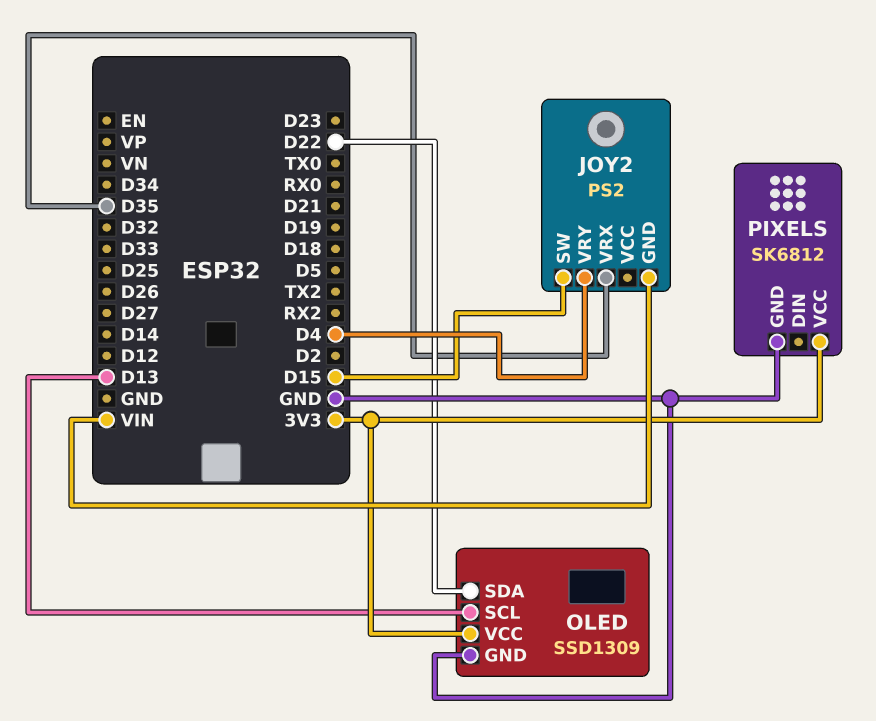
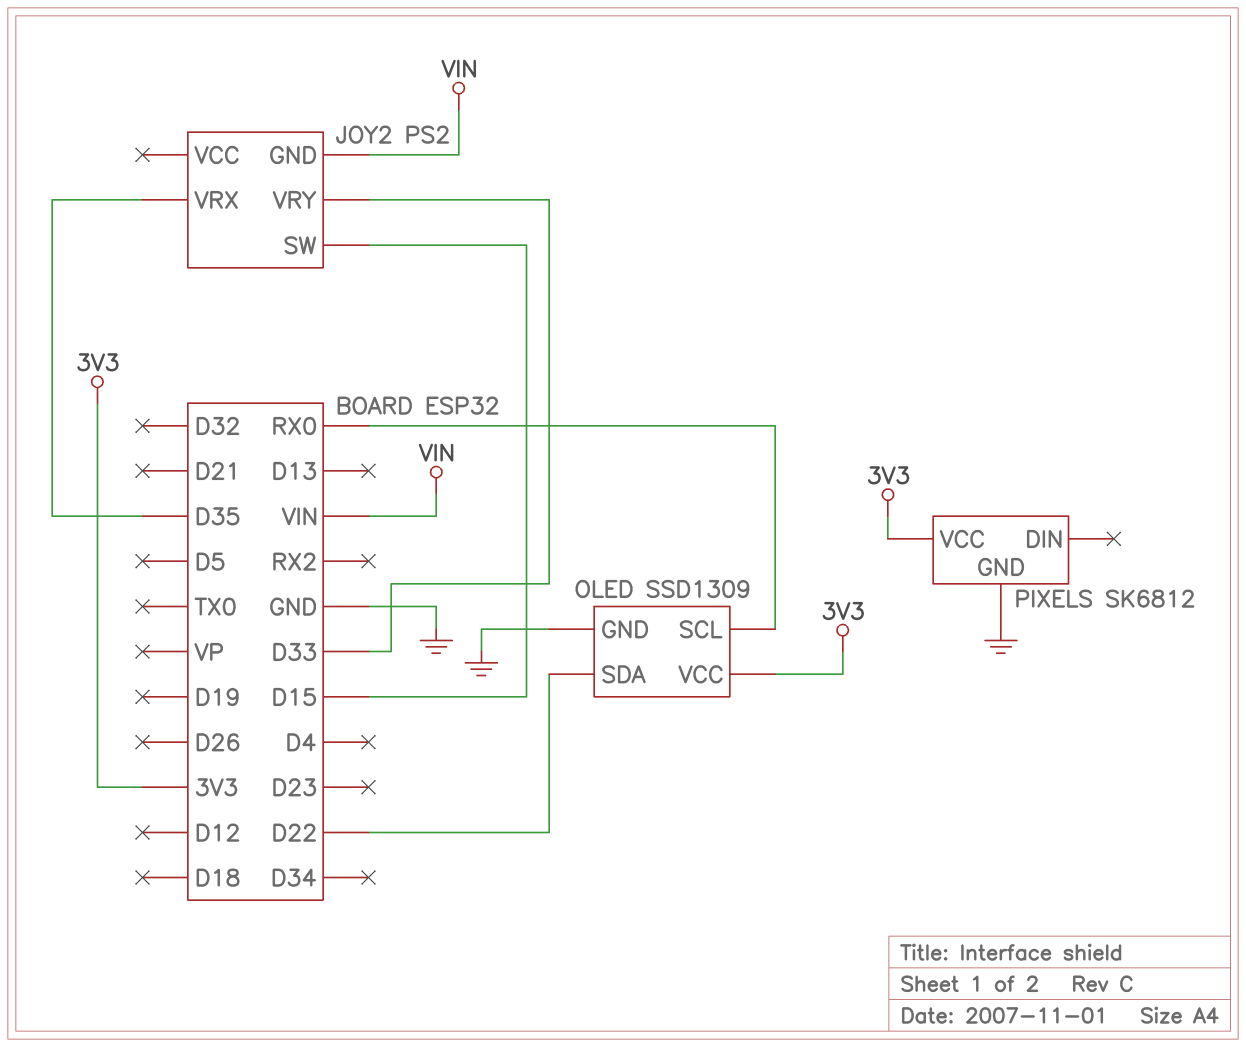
JOY2 pin VRY: D4 -> D33
OLED pin SCL: D13 -> RX0

